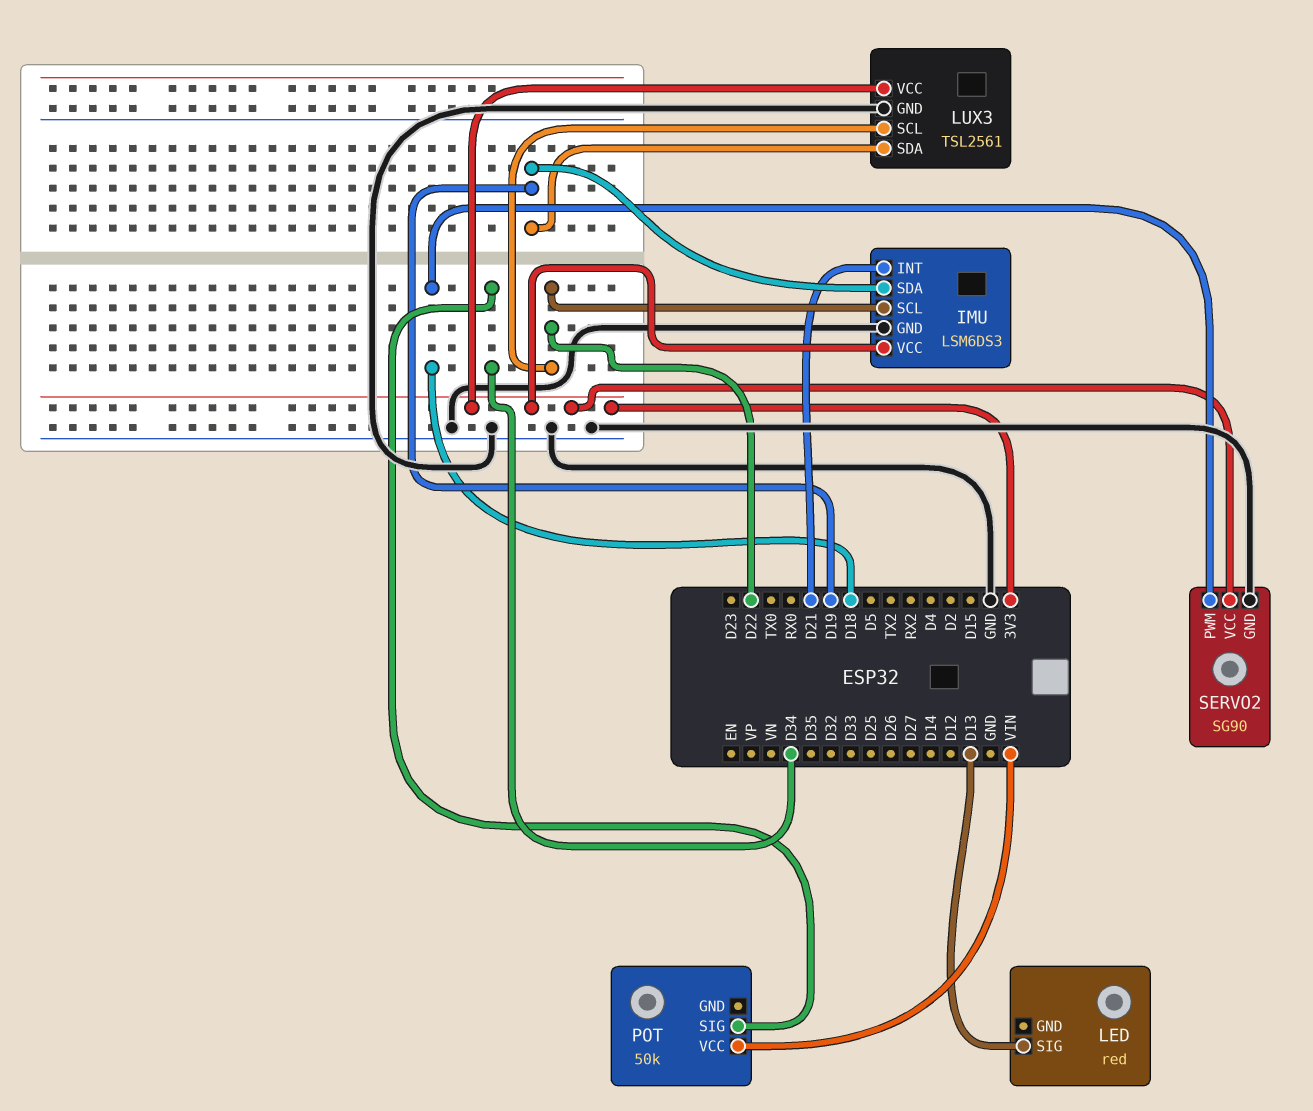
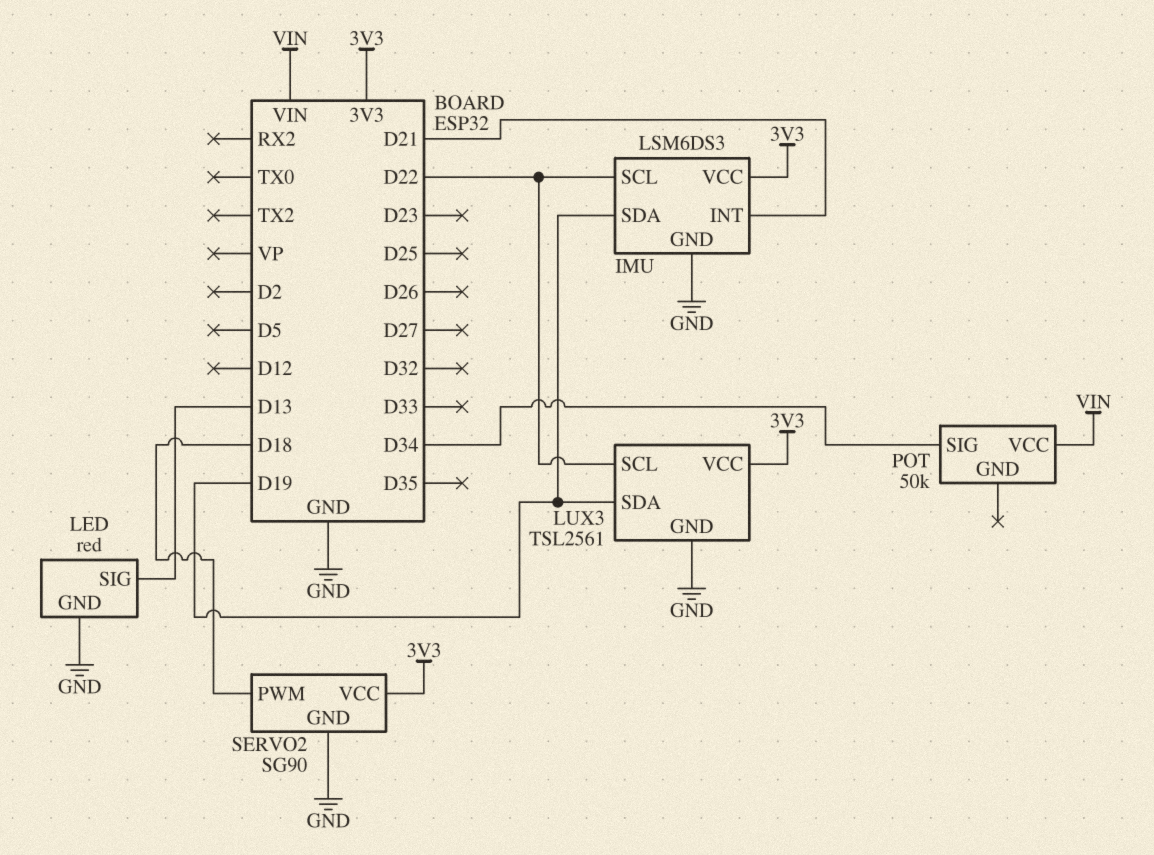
LED pin GND: none -> GND

